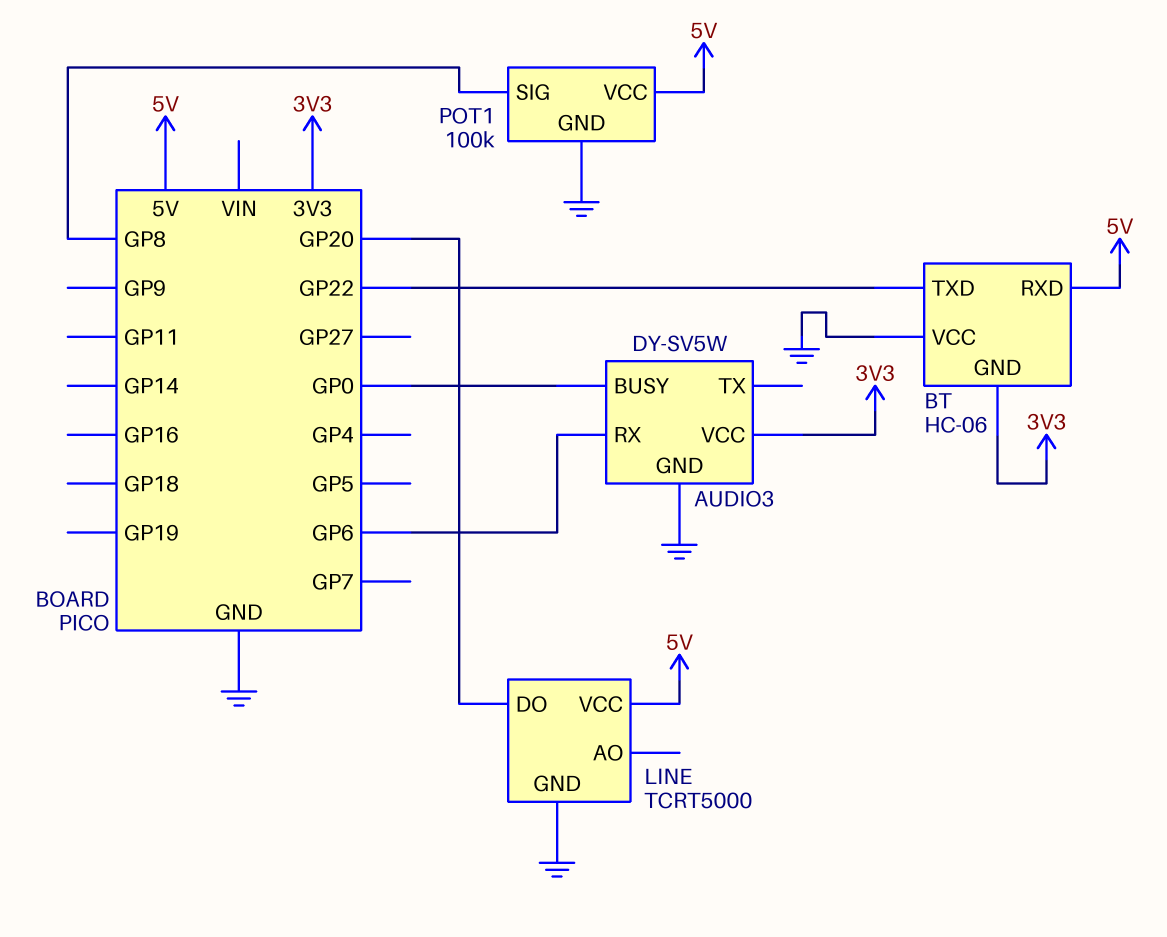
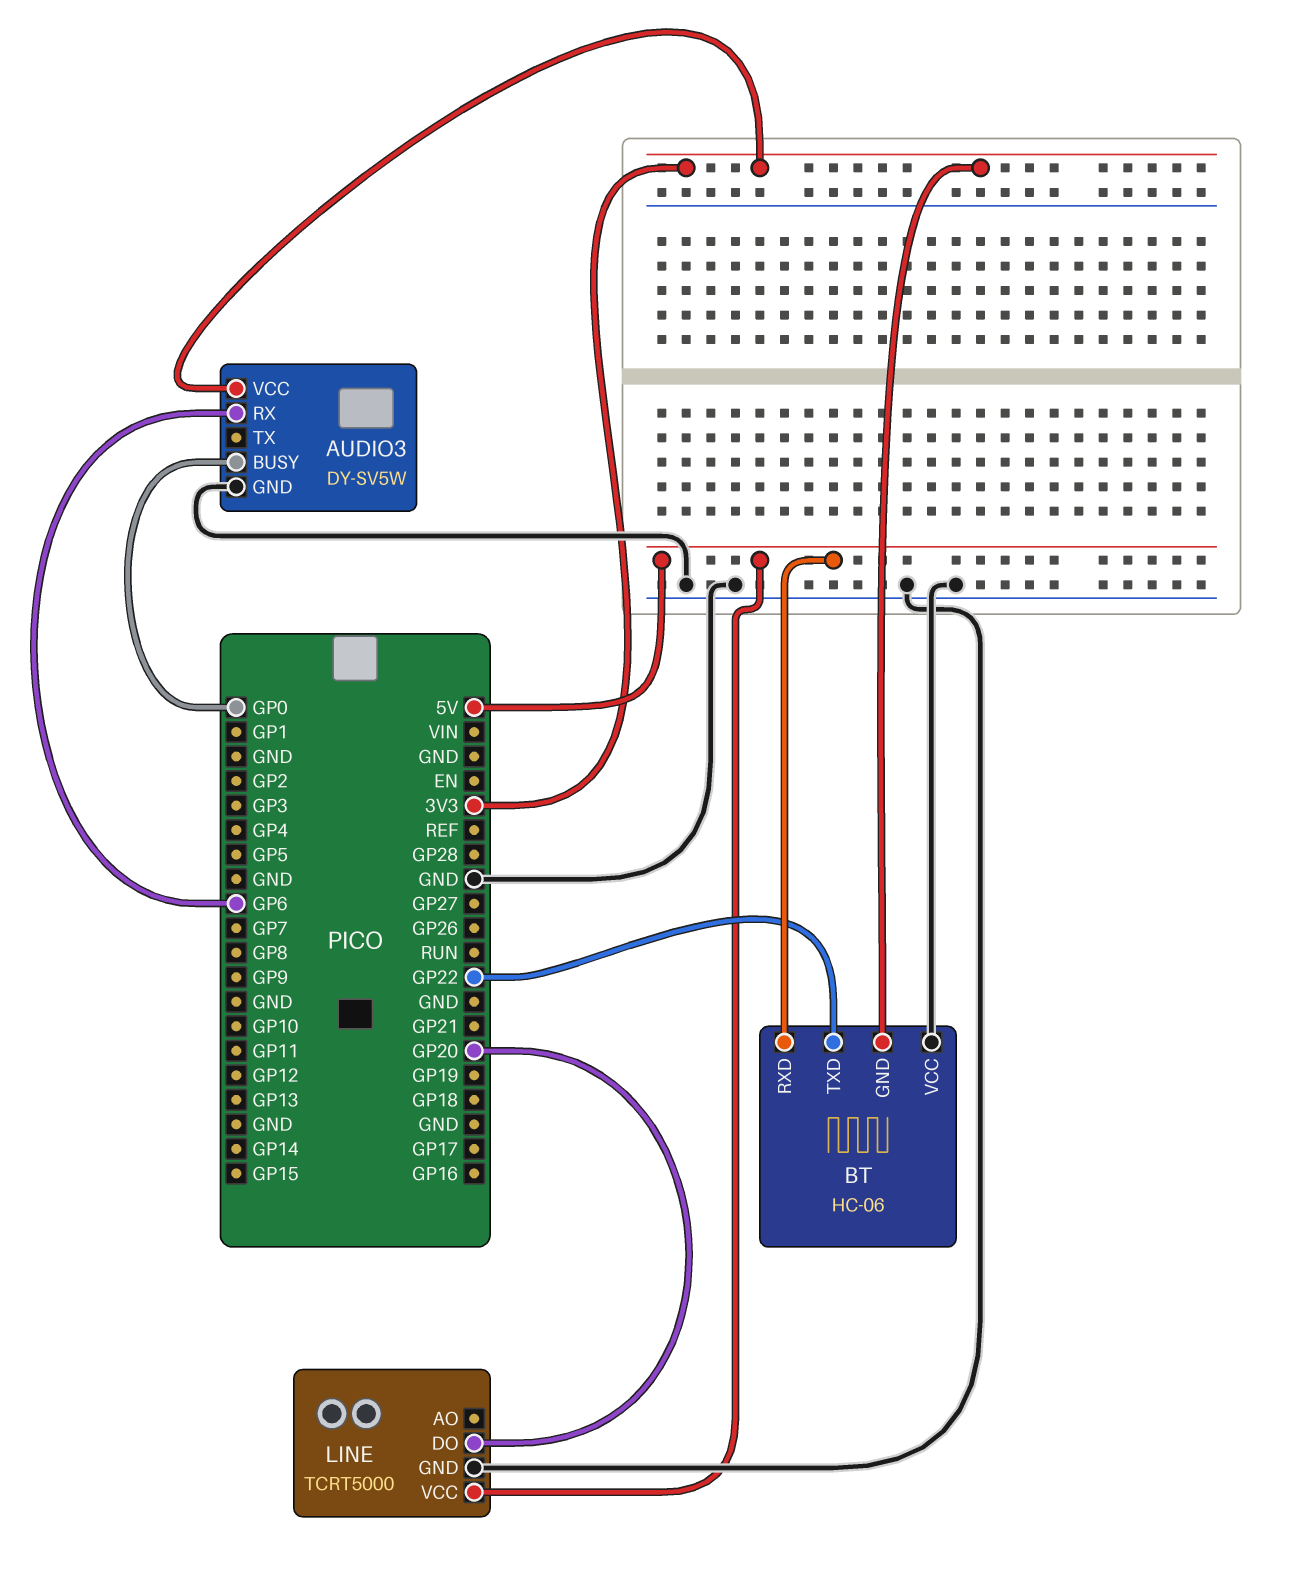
POT1: 100k -> none
POT1 pin GND: GND -> none
POT1 pin SIG: GP8 -> none
POT1 pin VCC: 5V -> none

